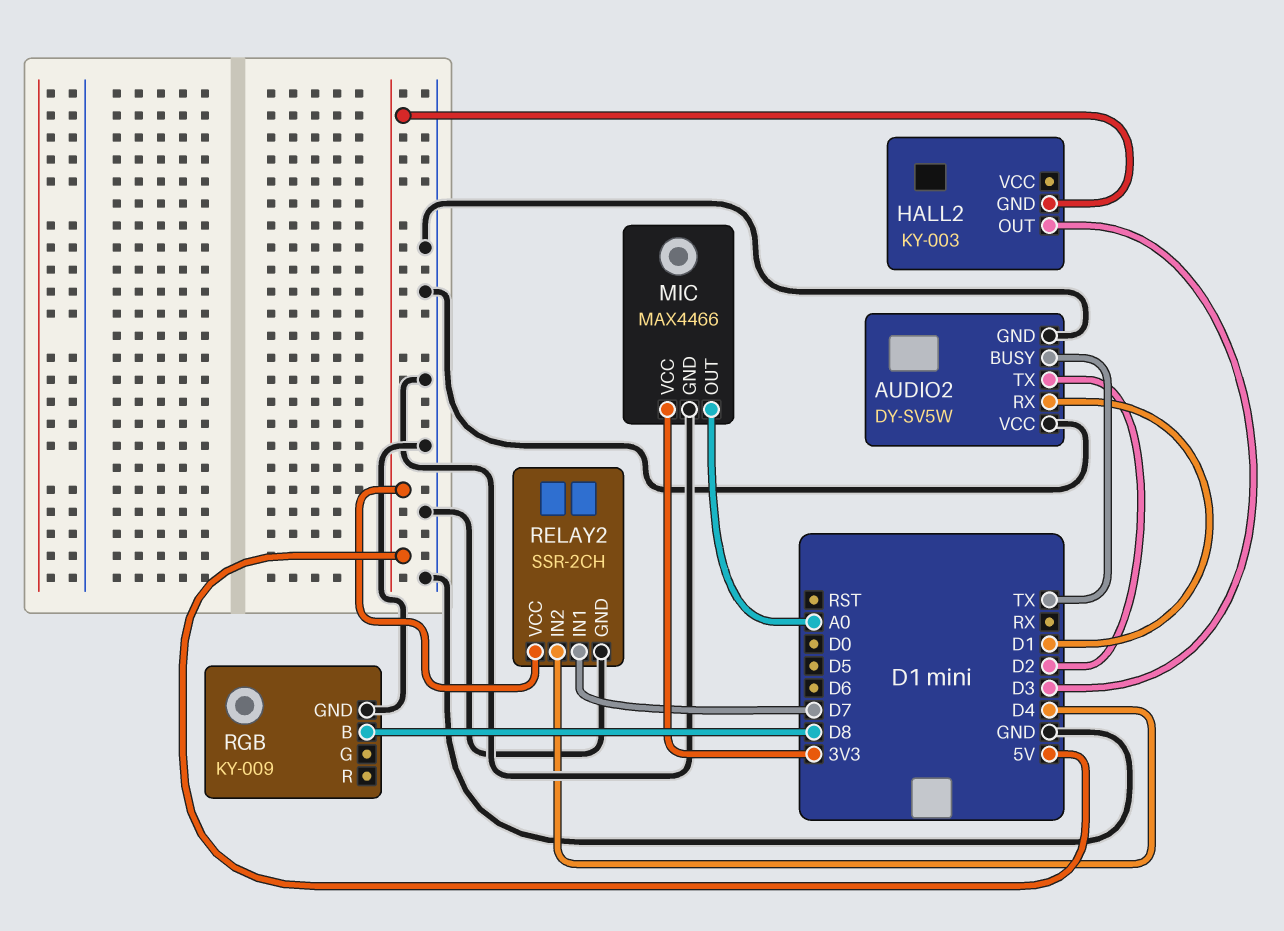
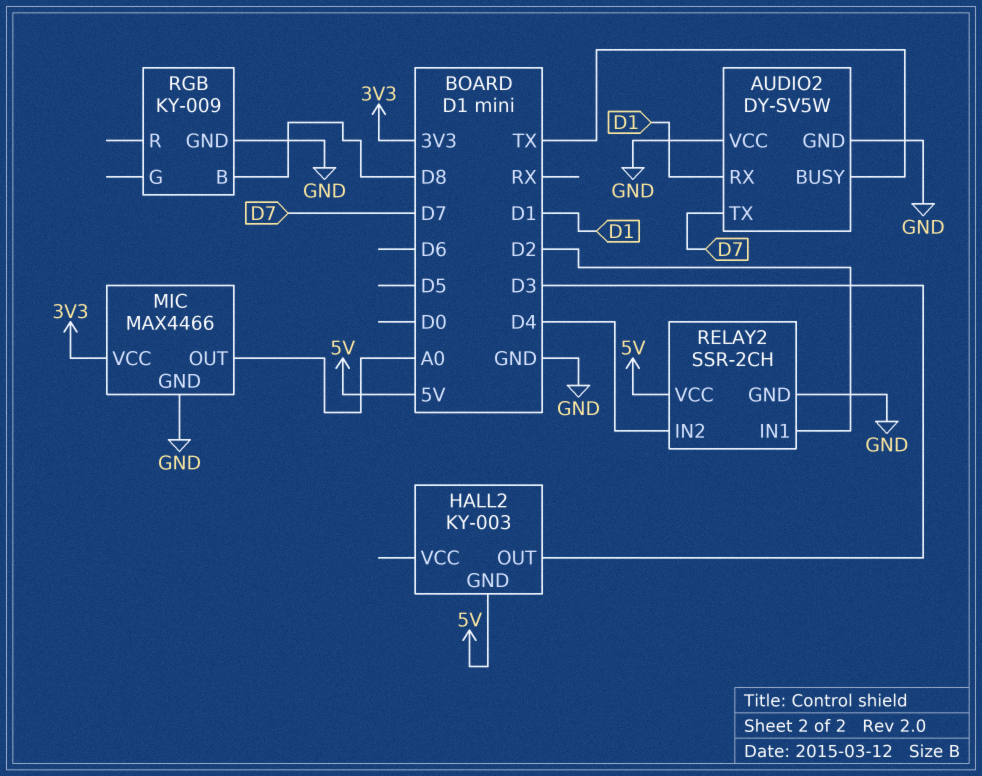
AUDIO2 pin TX: D2 -> D7
RELAY2 pin IN1: D7 -> D2

